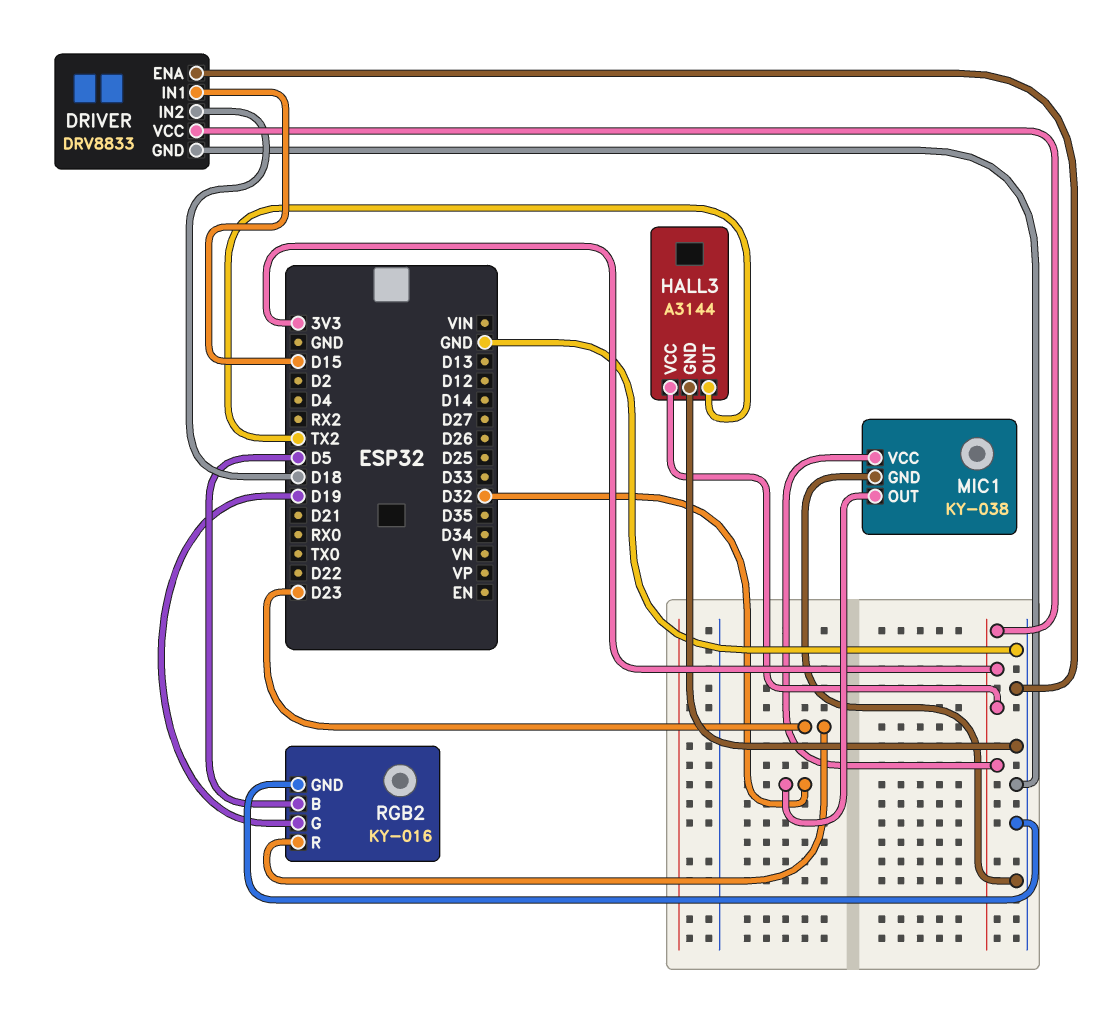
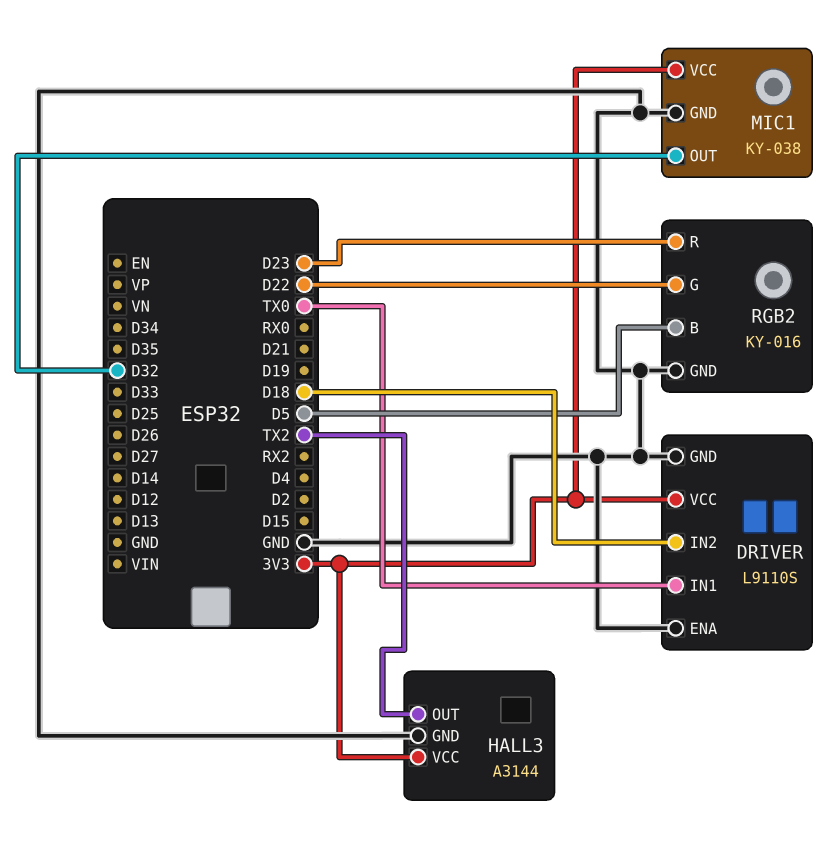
DRIVER: DRV8833 -> L9110S
DRIVER pin IN1: D15 -> TX0
RGB2 pin G: D19 -> D22

